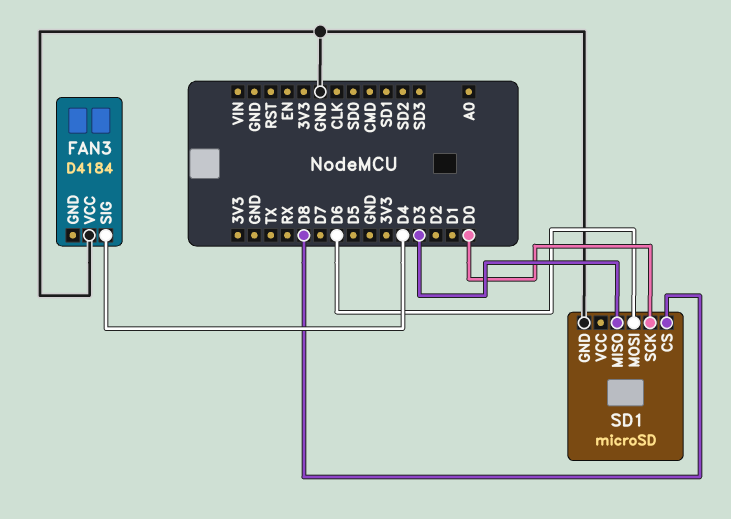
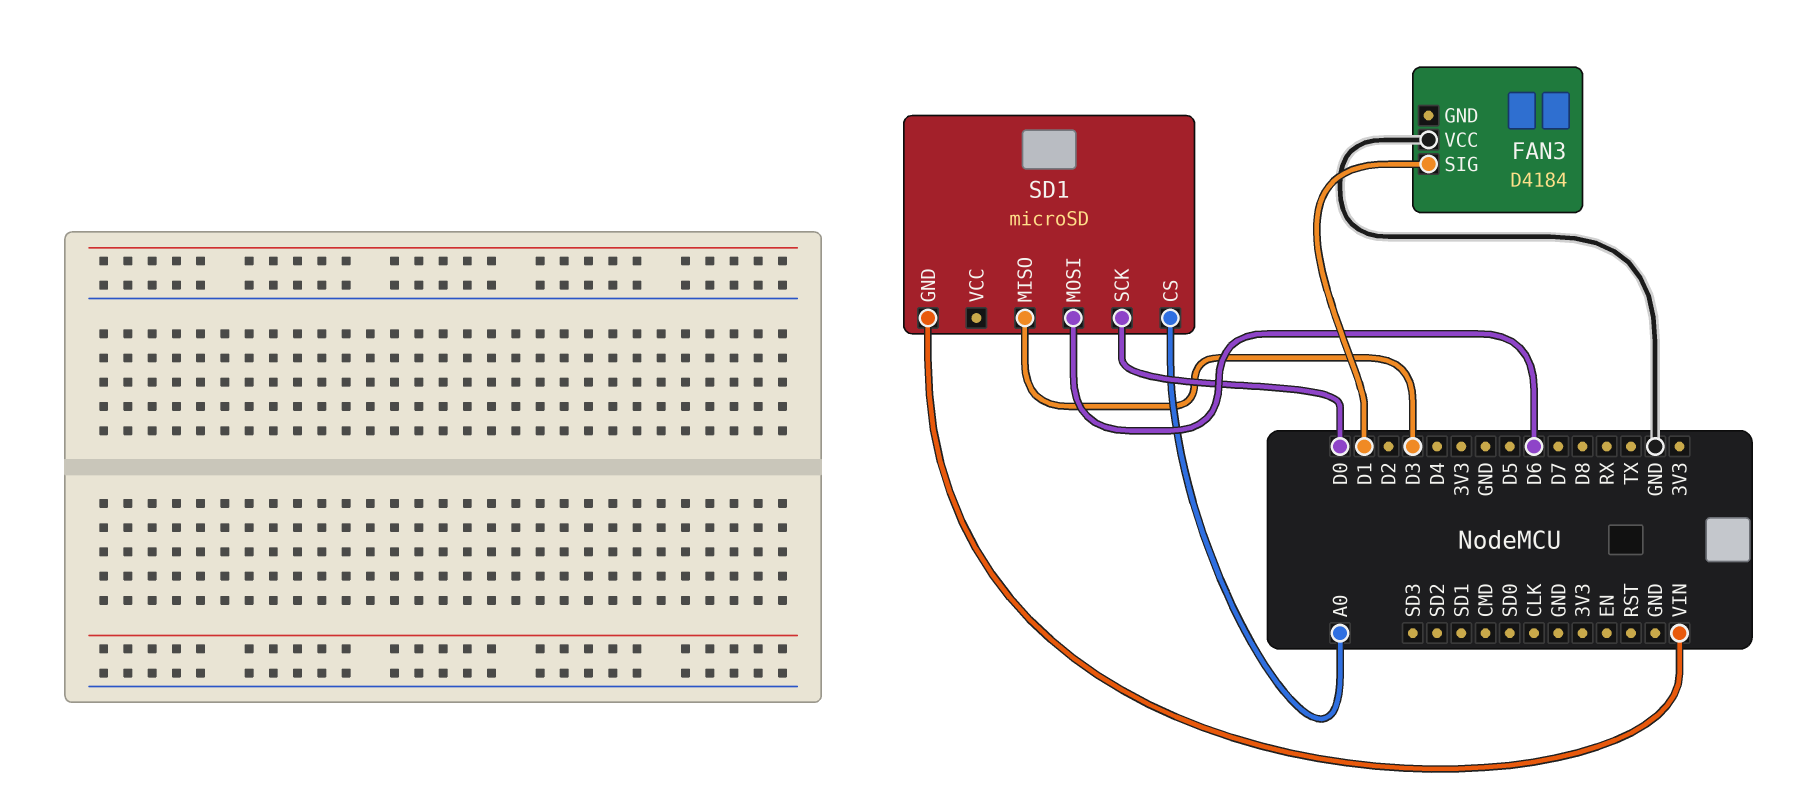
FAN3 pin SIG: D4 -> D1
SD1 pin CS: D8 -> A0
SD1 pin GND: GND -> VIN

